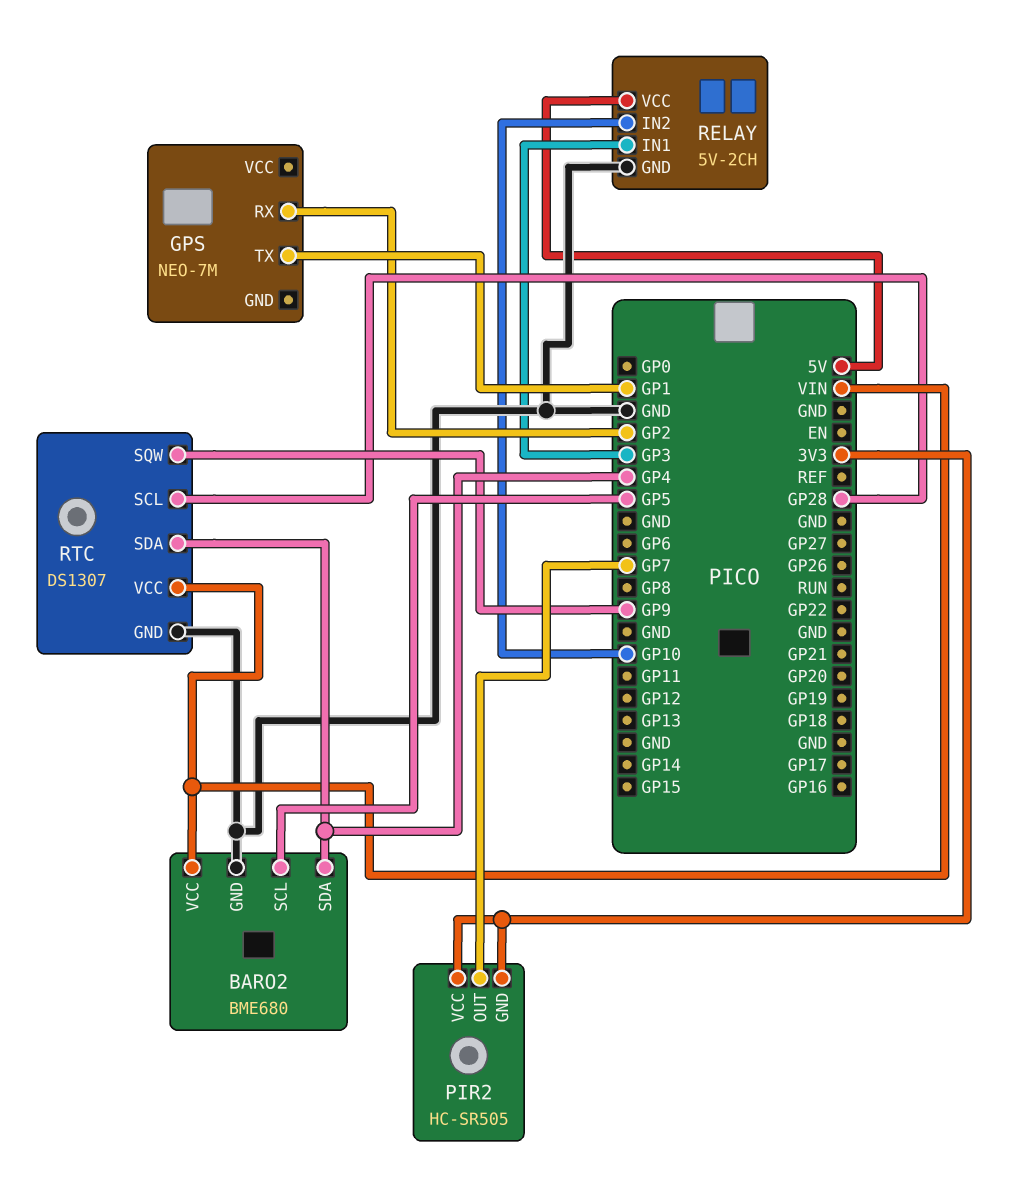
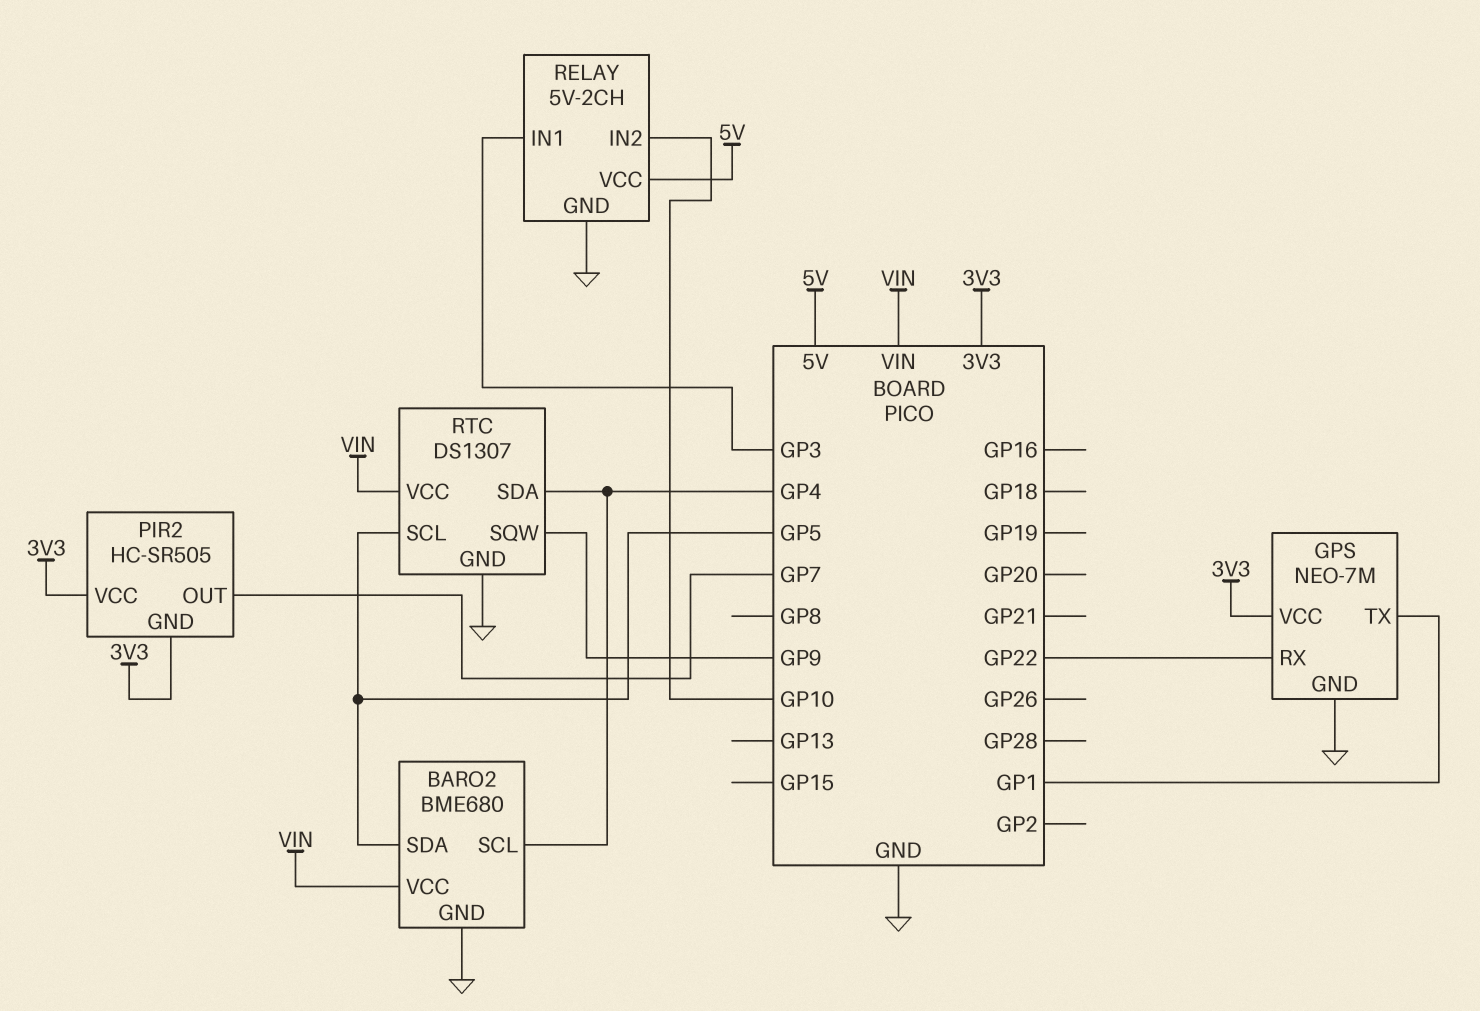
BARO2 pin SCL: GP5 -> GP4
BARO2 pin SDA: GP4 -> GP5
GPS pin GND: none -> GND
GPS pin RX: GP2 -> GP22
GPS pin VCC: none -> 3V3
RTC pin SCL: GP28 -> GP5

